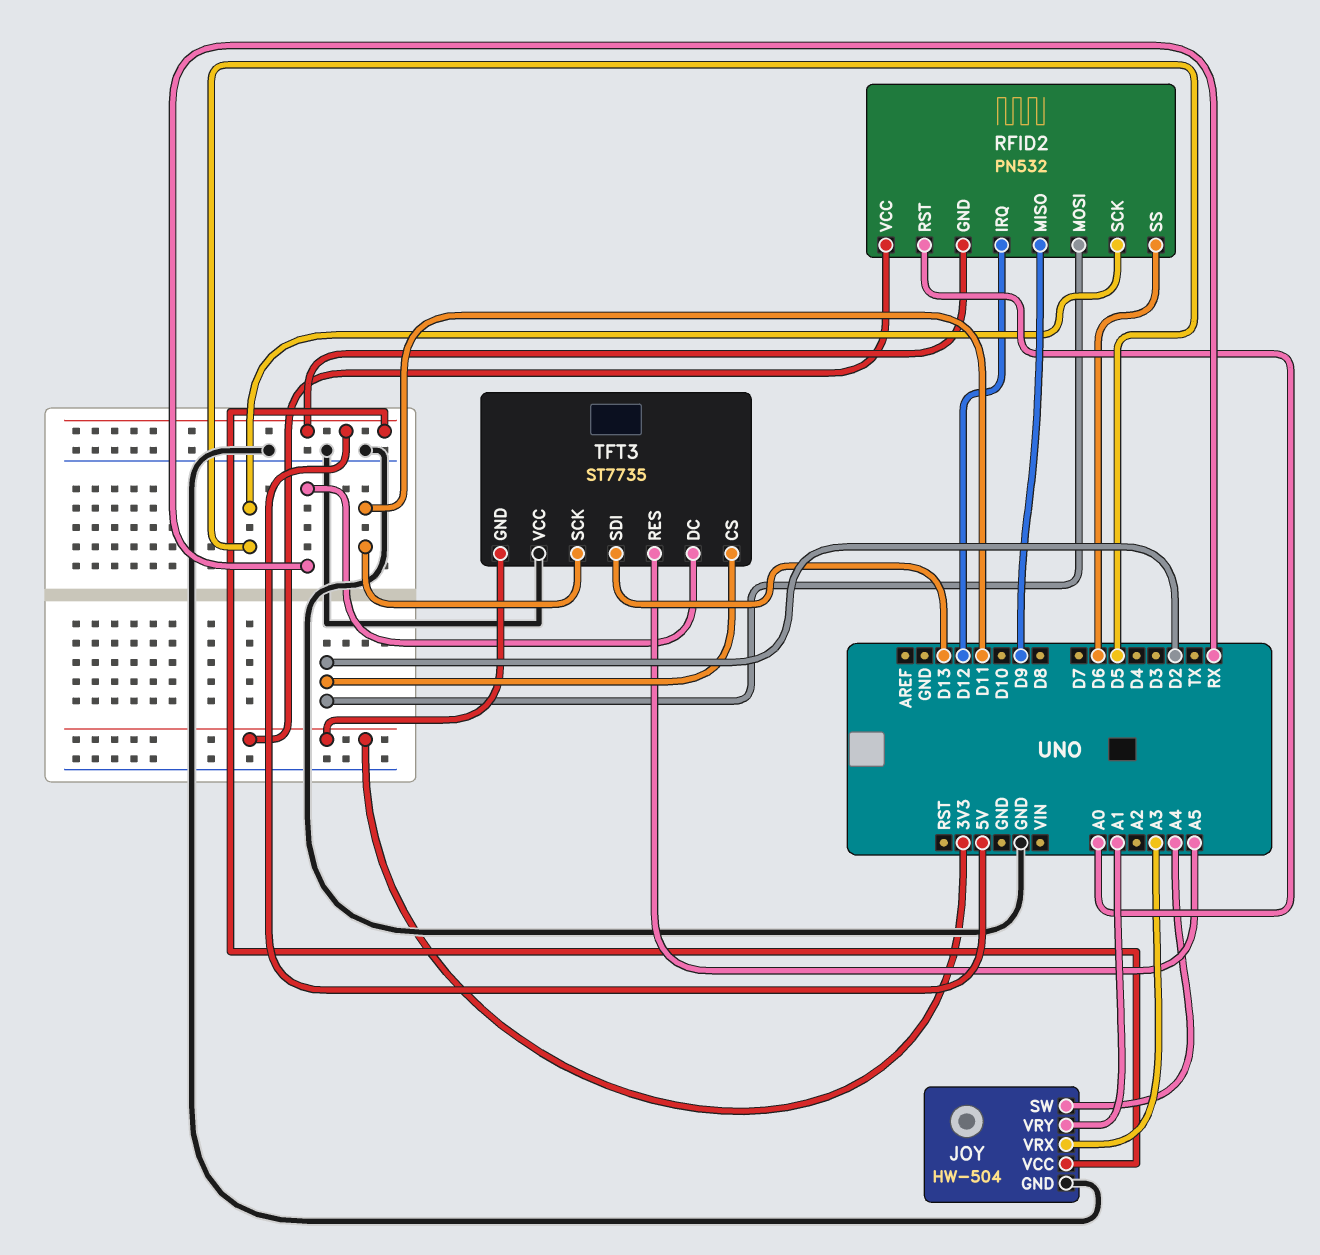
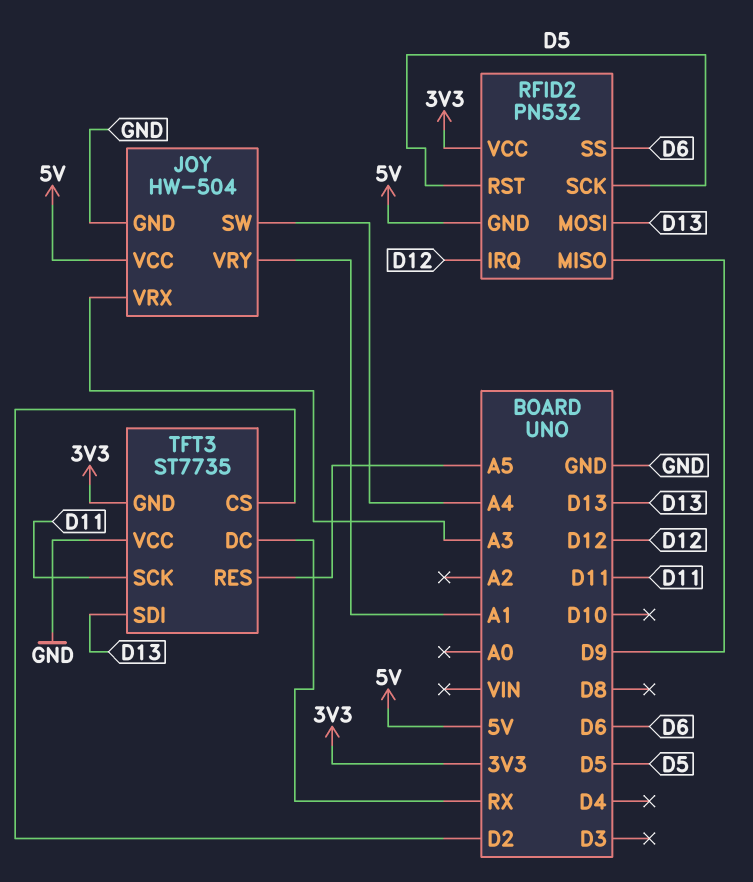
RFID2 pin MOSI: D2 -> D13
RFID2 pin RST: A0 -> D5

